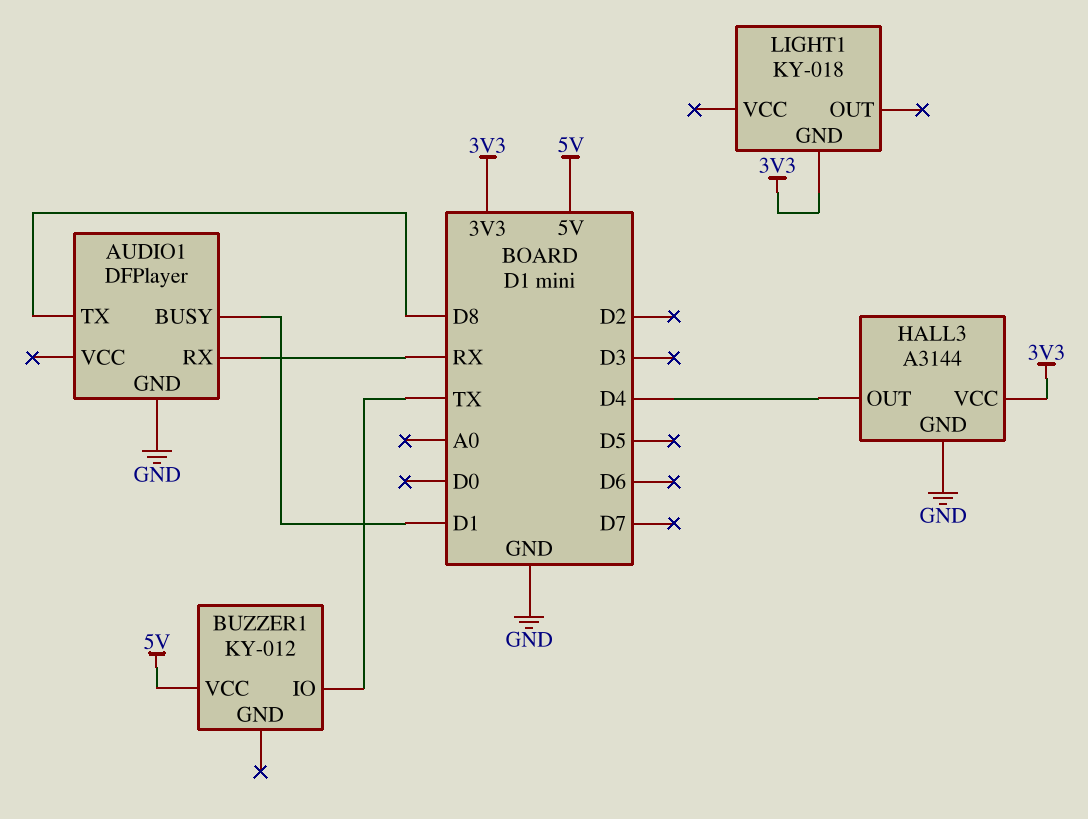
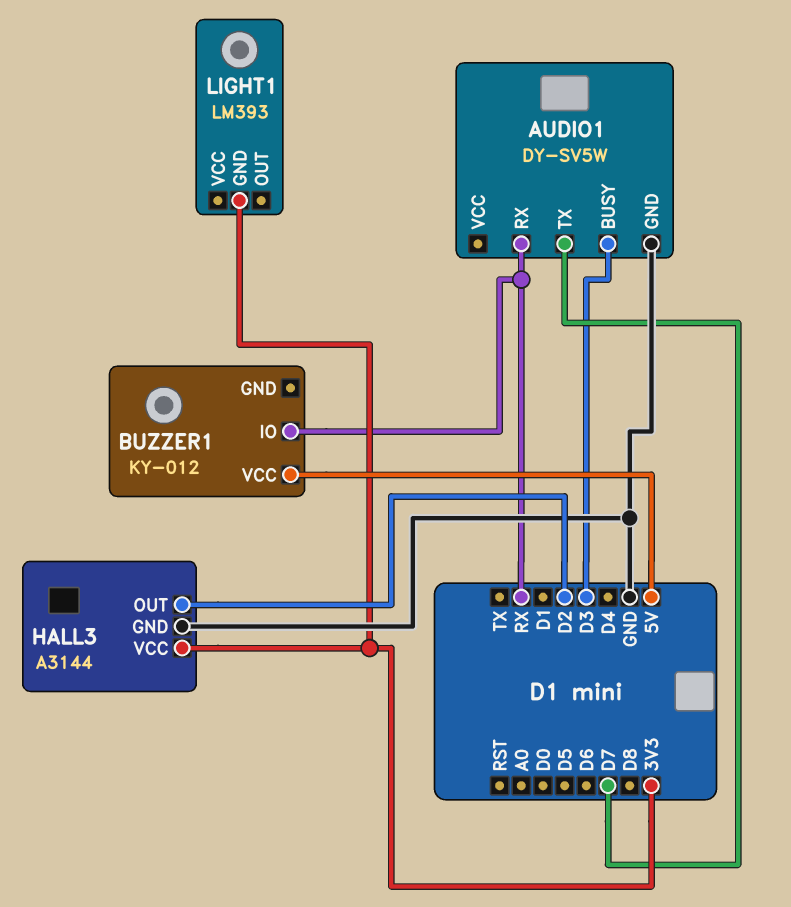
AUDIO1: DFPlayer -> DY-SV5W
AUDIO1 pin BUSY: D1 -> D3
AUDIO1 pin TX: D8 -> D7
BUZZER1 pin IO: TX -> RX
HALL3 pin OUT: D4 -> D2
LIGHT1: KY-018 -> LM393

